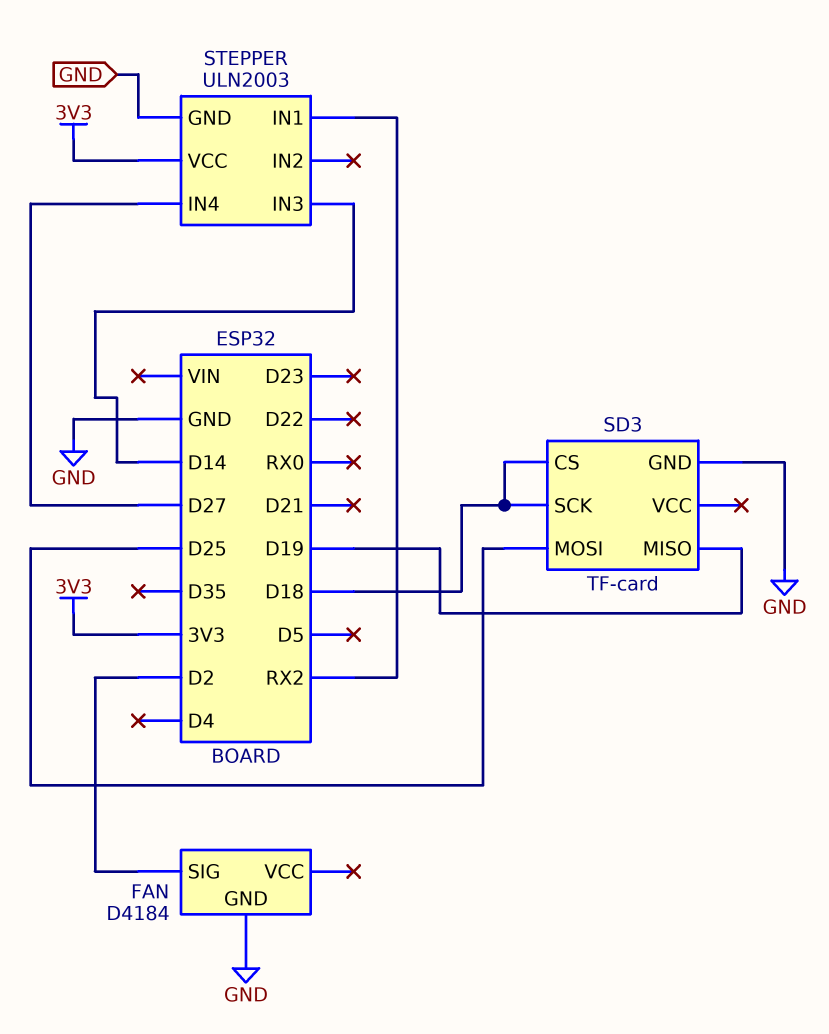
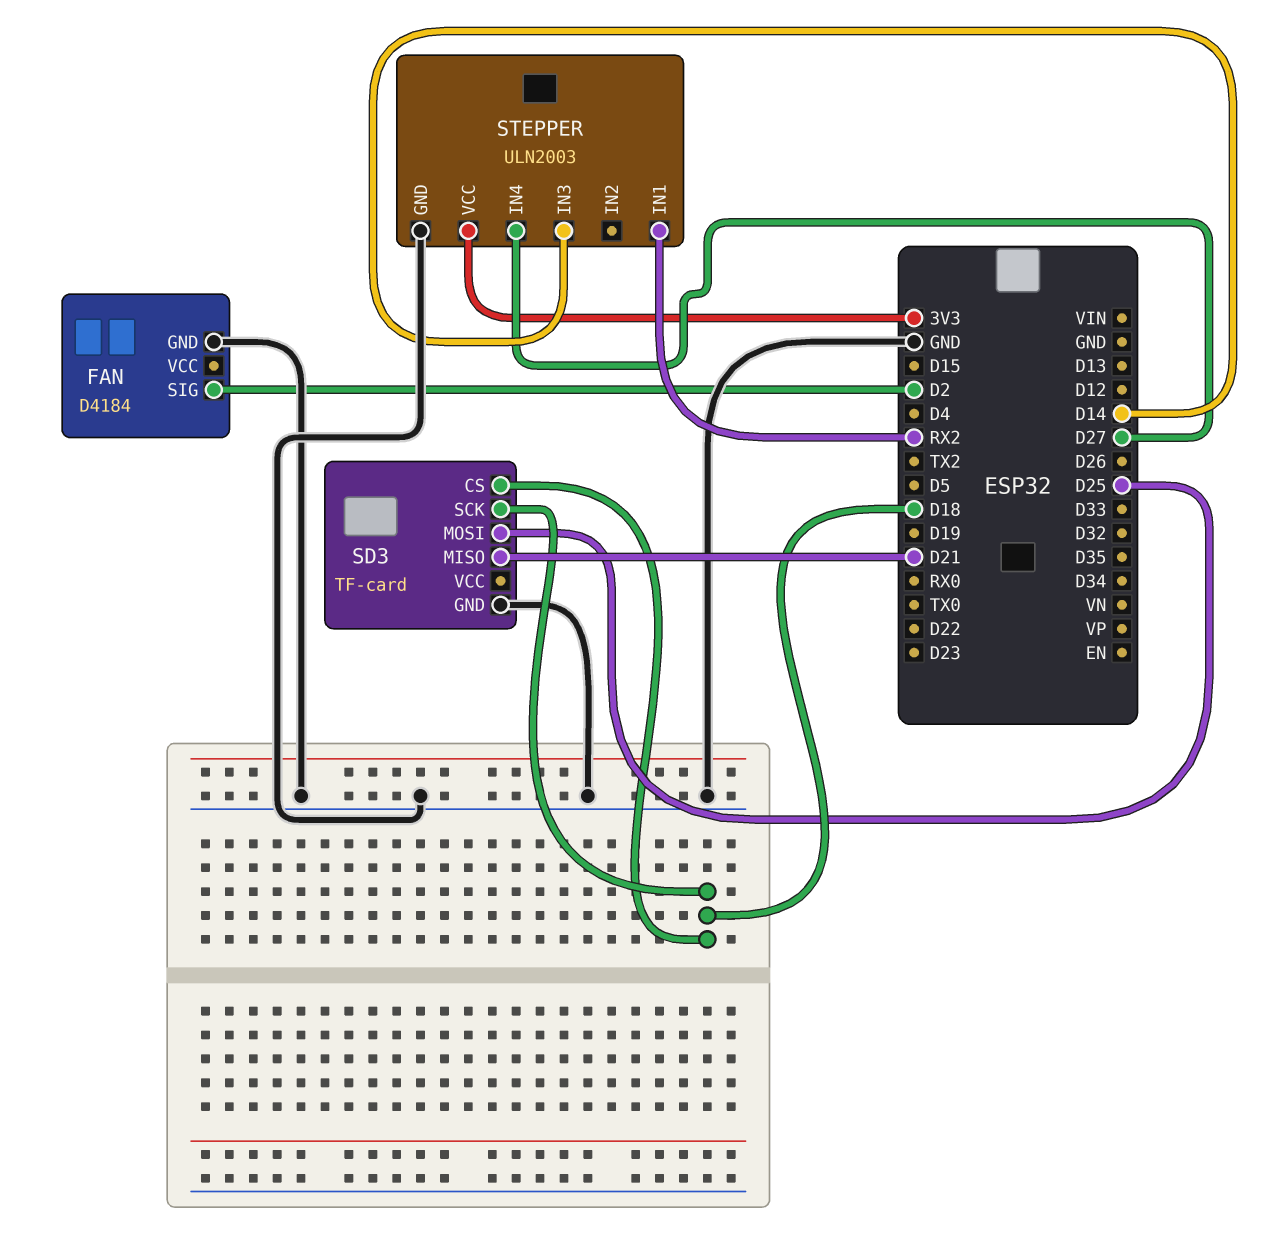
SD3 pin MISO: D19 -> D21

